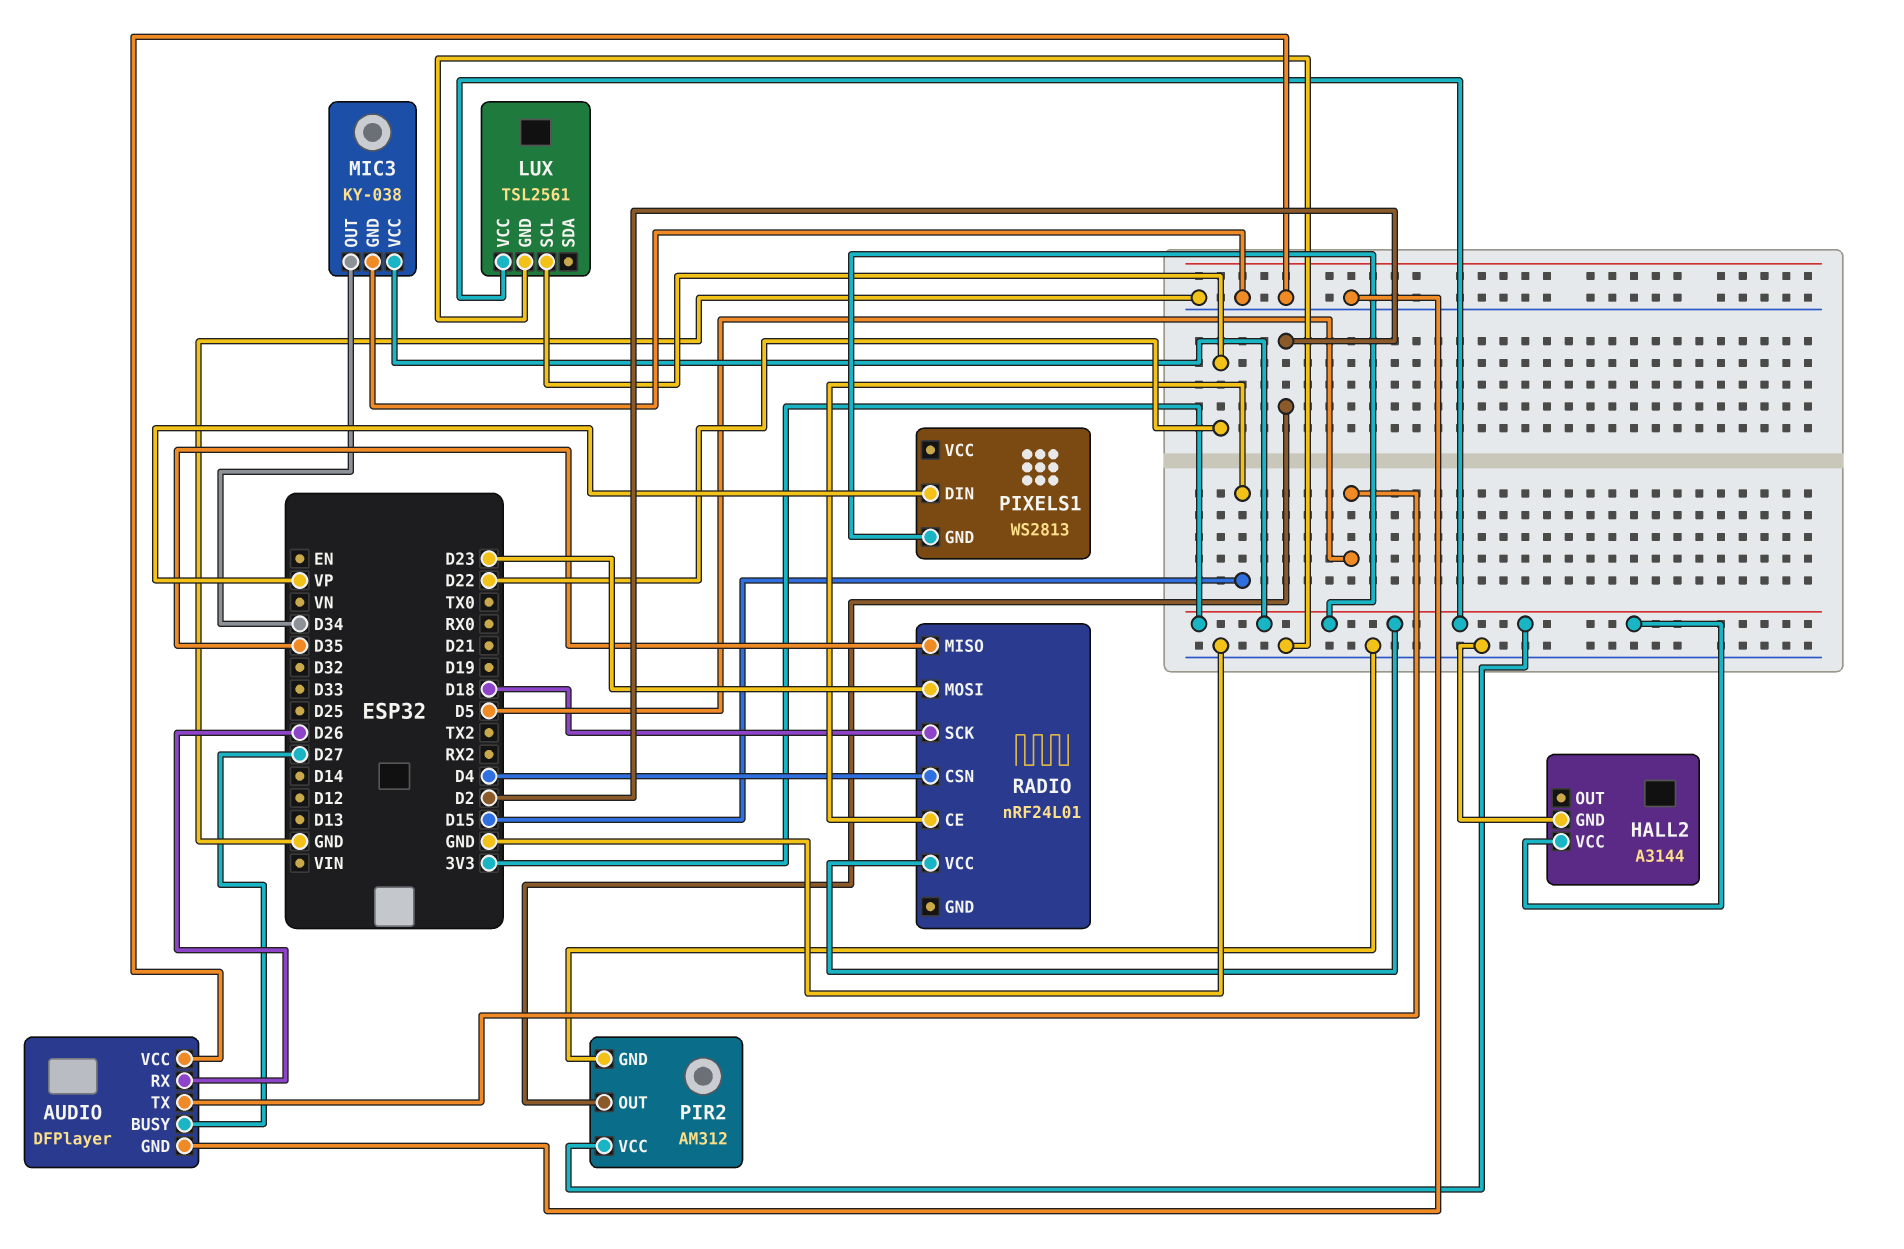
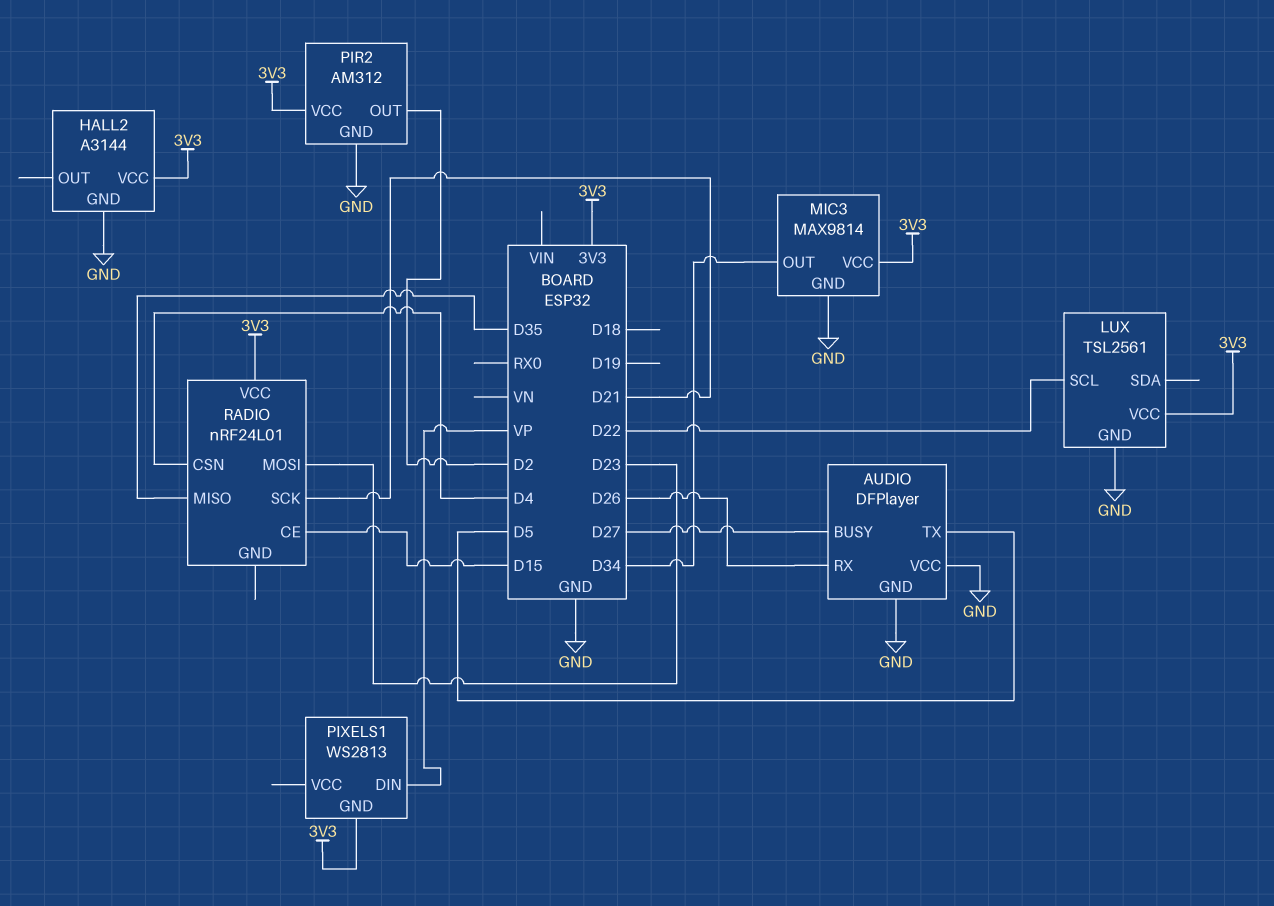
MIC3: KY-038 -> MAX9814
RADIO pin SCK: D18 -> D21

